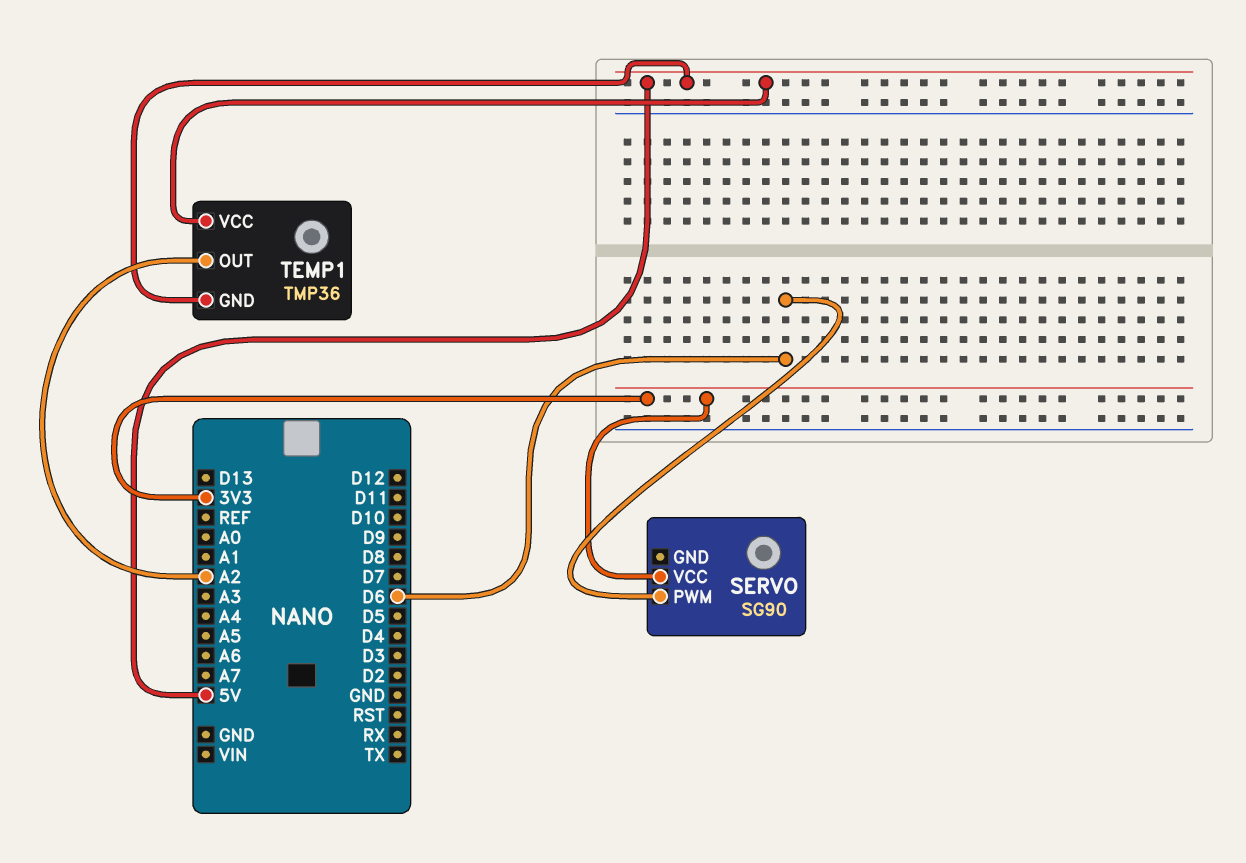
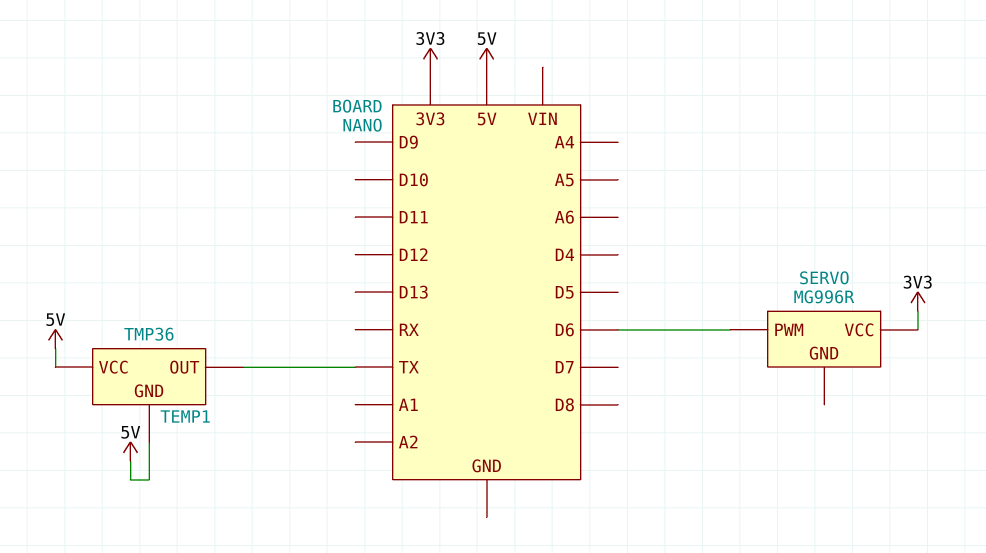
SERVO: SG90 -> MG996R
TEMP1 pin OUT: A2 -> TX

